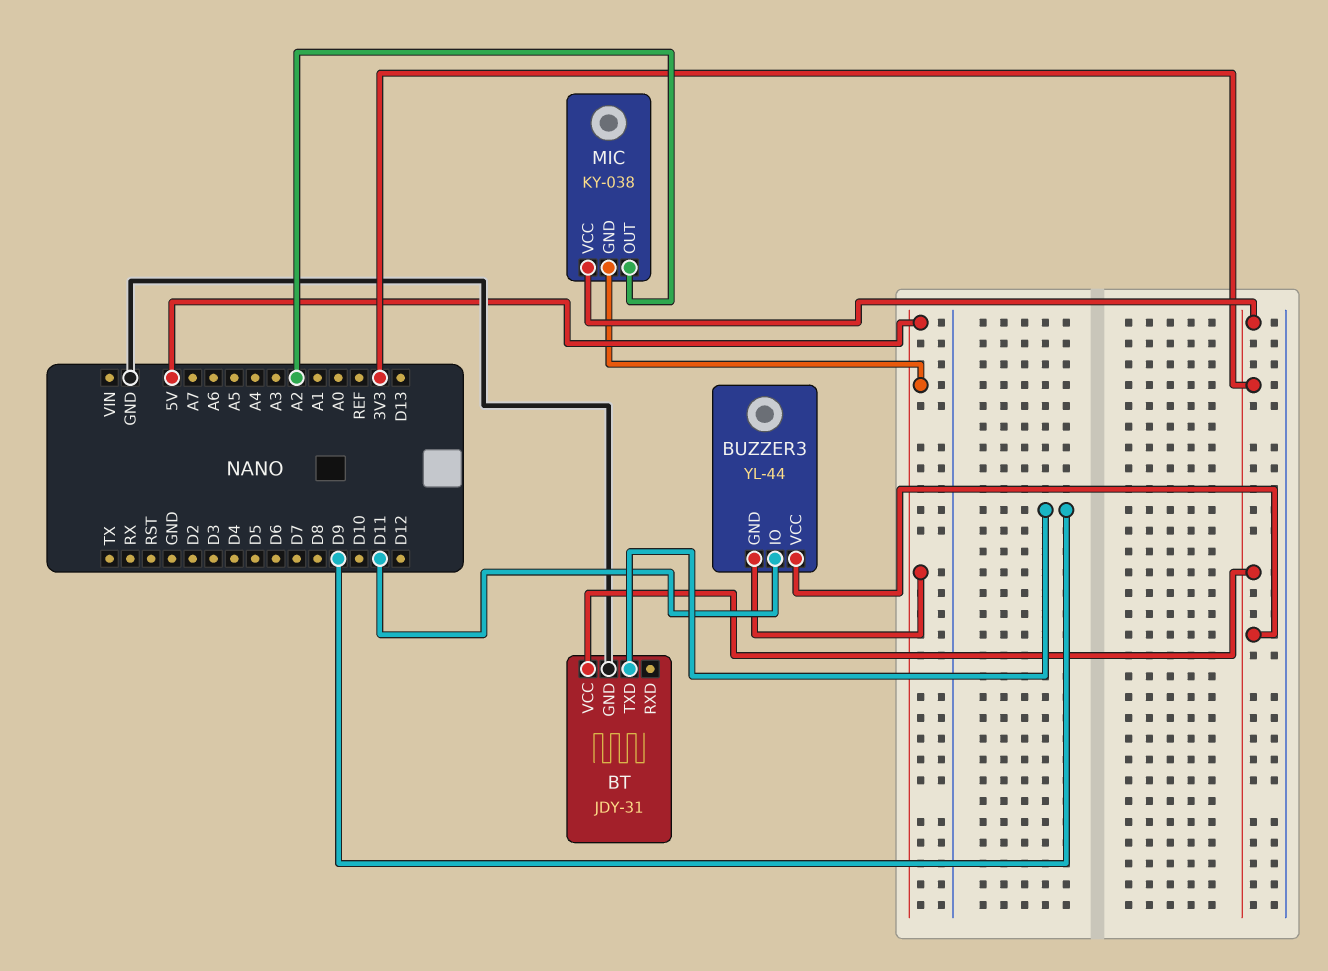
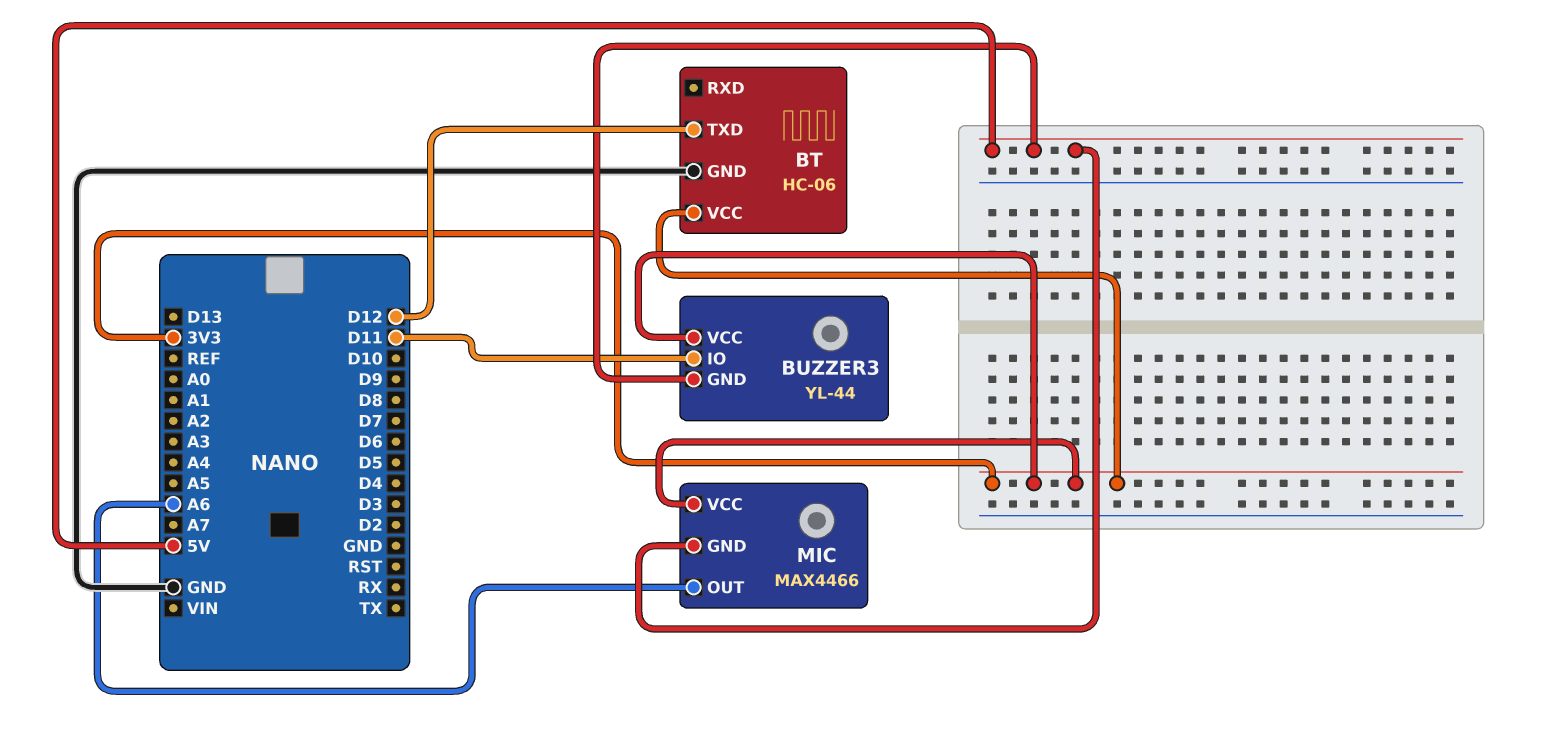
BT: JDY-31 -> HC-06
BT pin TXD: D9 -> D12
MIC: KY-038 -> MAX4466
MIC pin OUT: A2 -> A6

